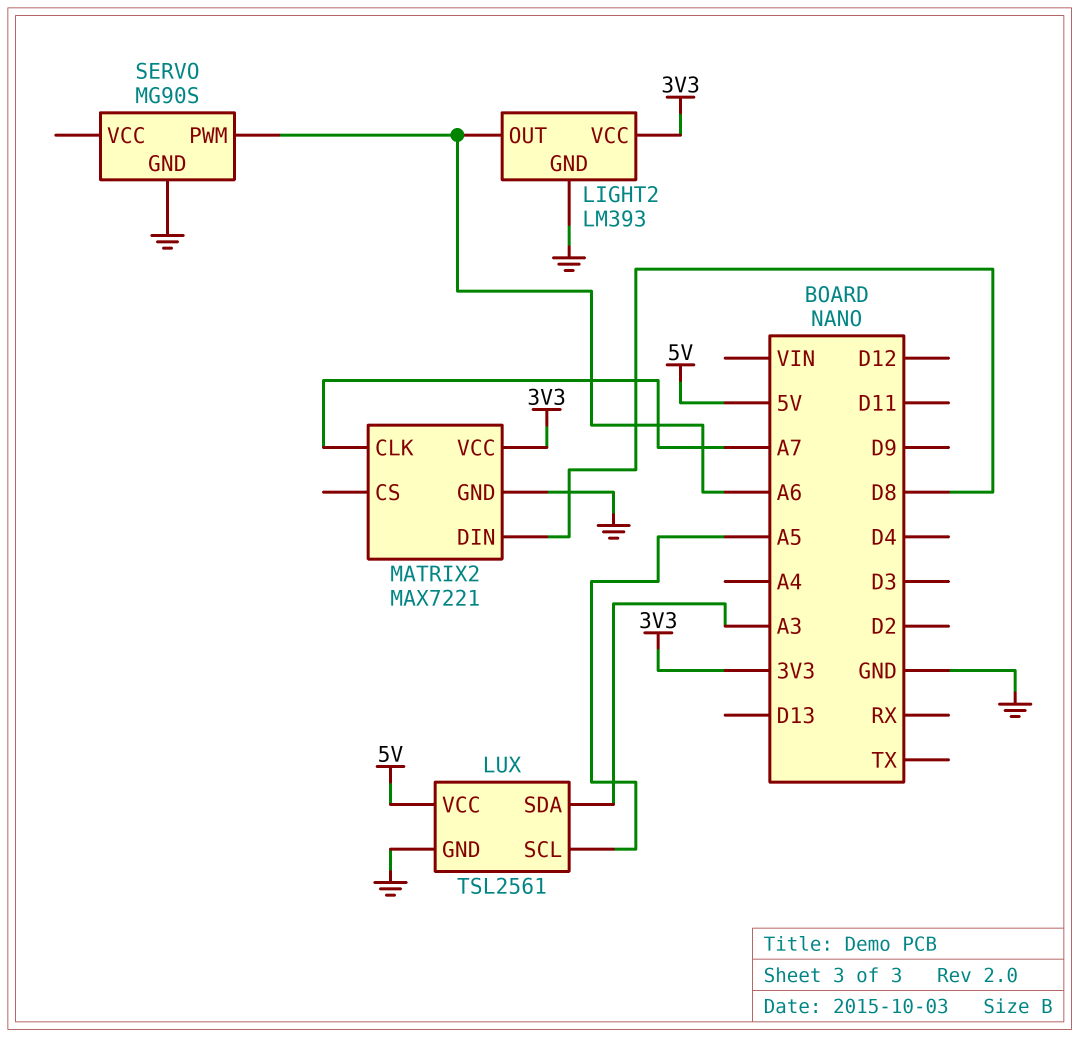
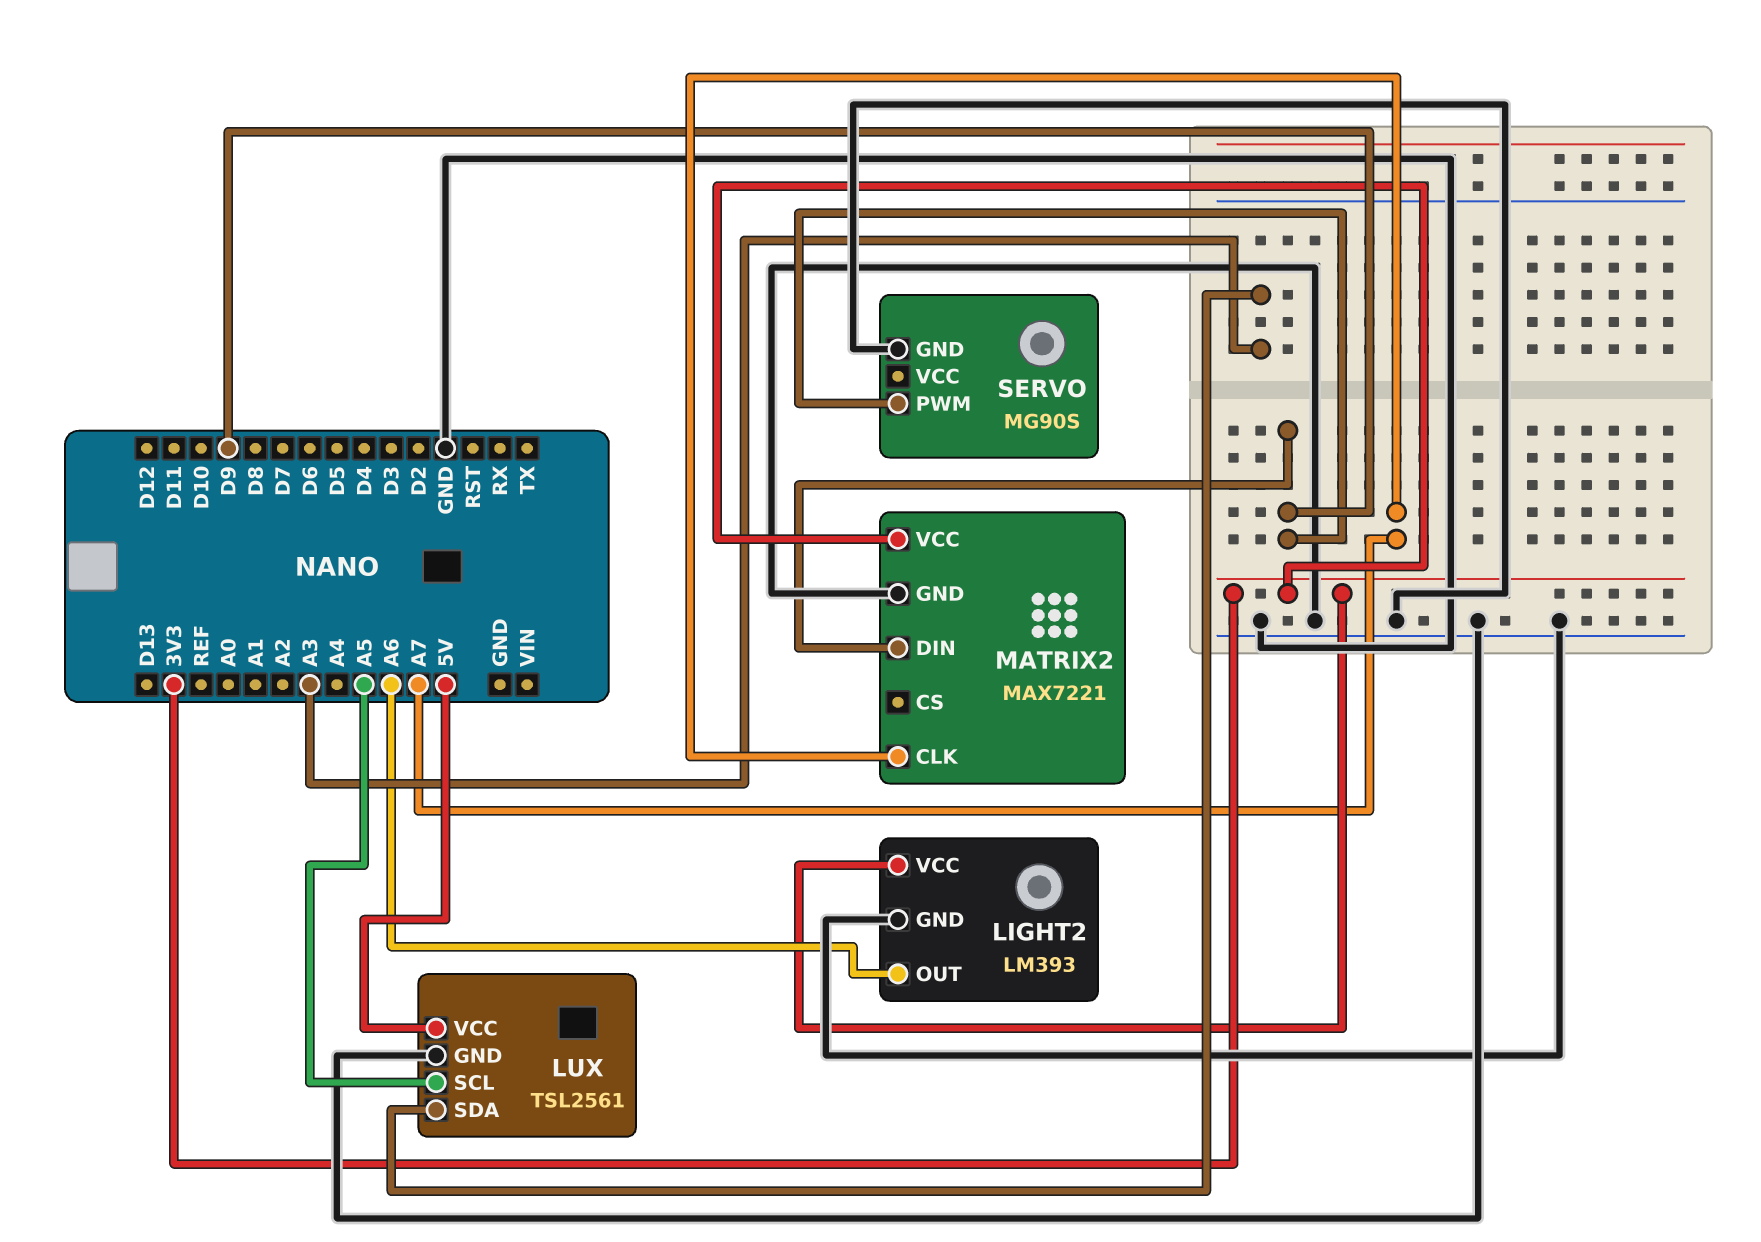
MATRIX2 pin DIN: D8 -> D9
SERVO pin PWM: A6 -> D9

